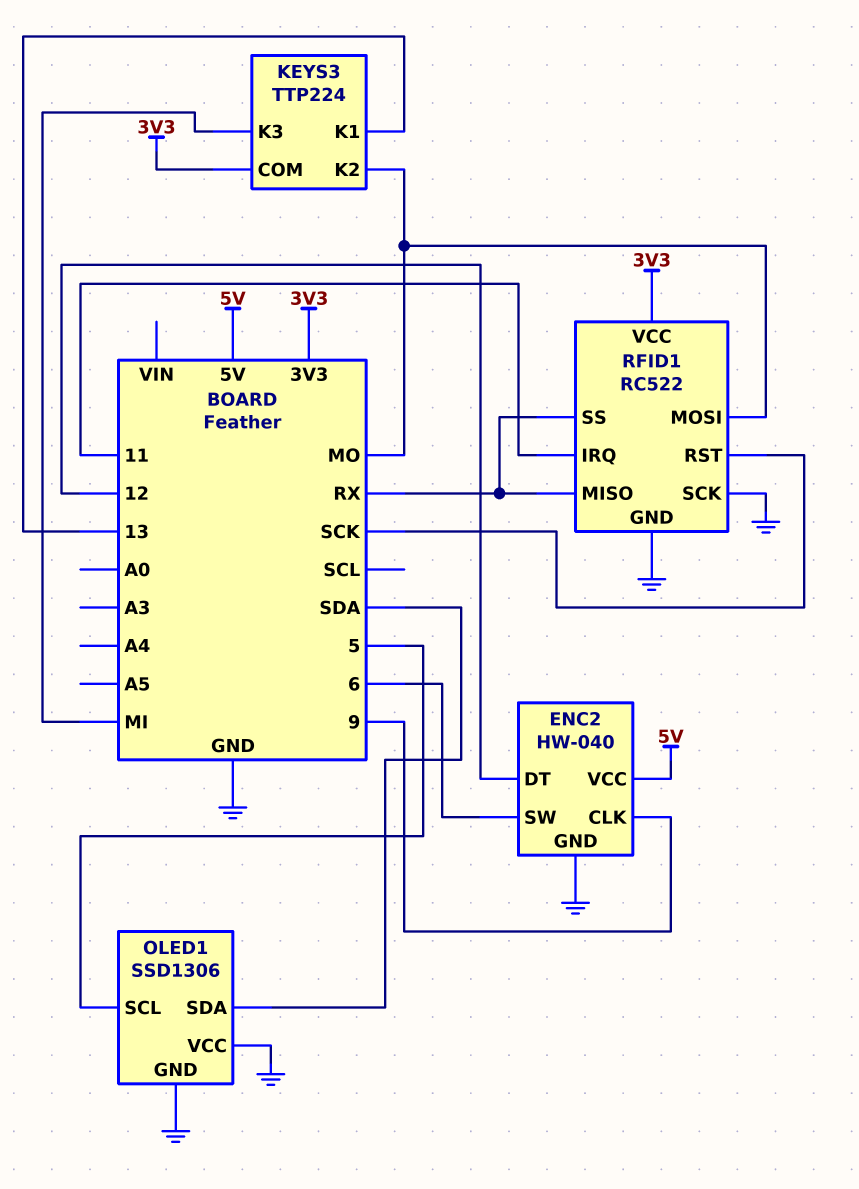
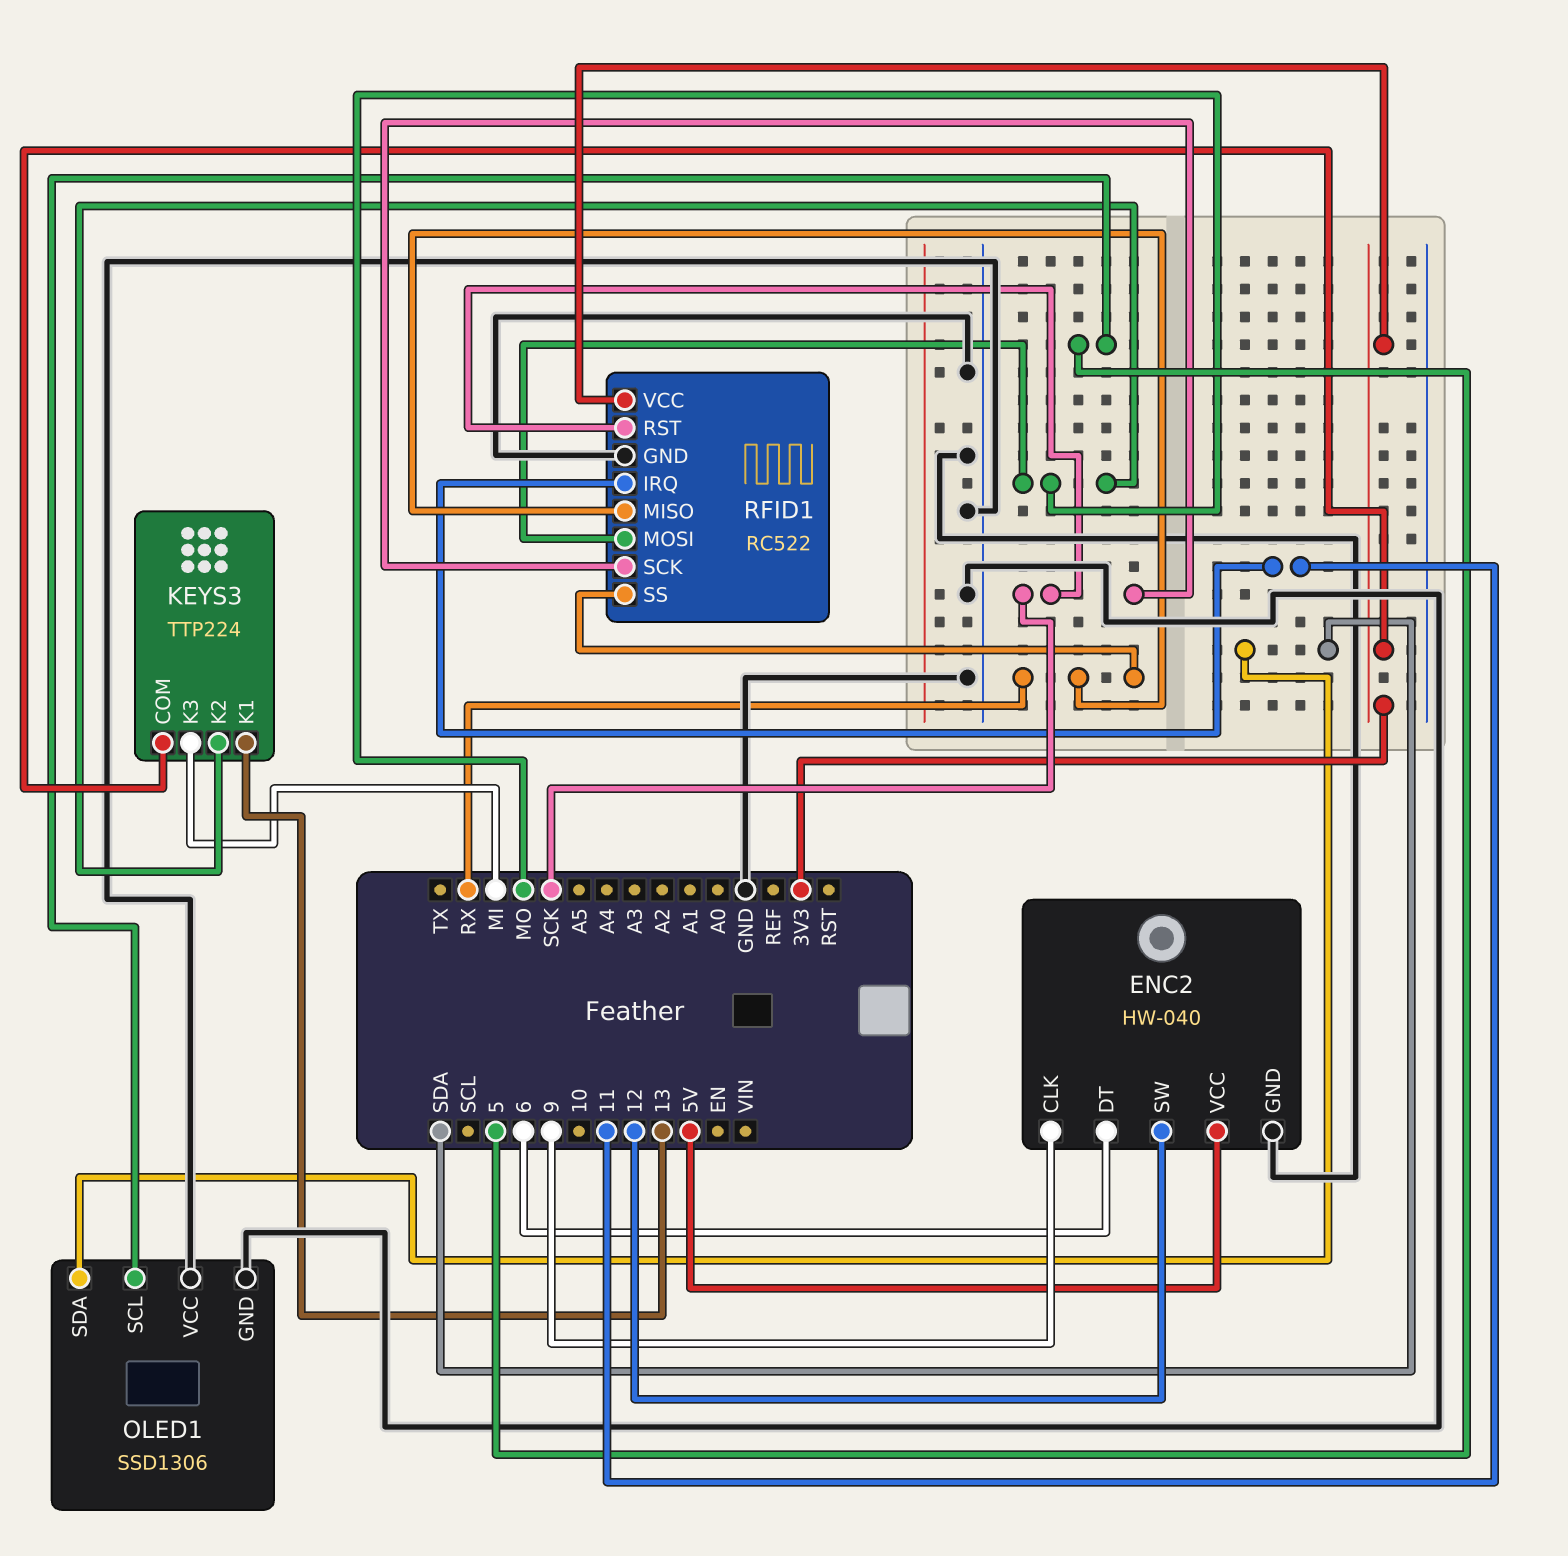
ENC2 pin DT: 12 -> 6
ENC2 pin SW: 6 -> 12
RFID1 pin SCK: GND -> SCK

